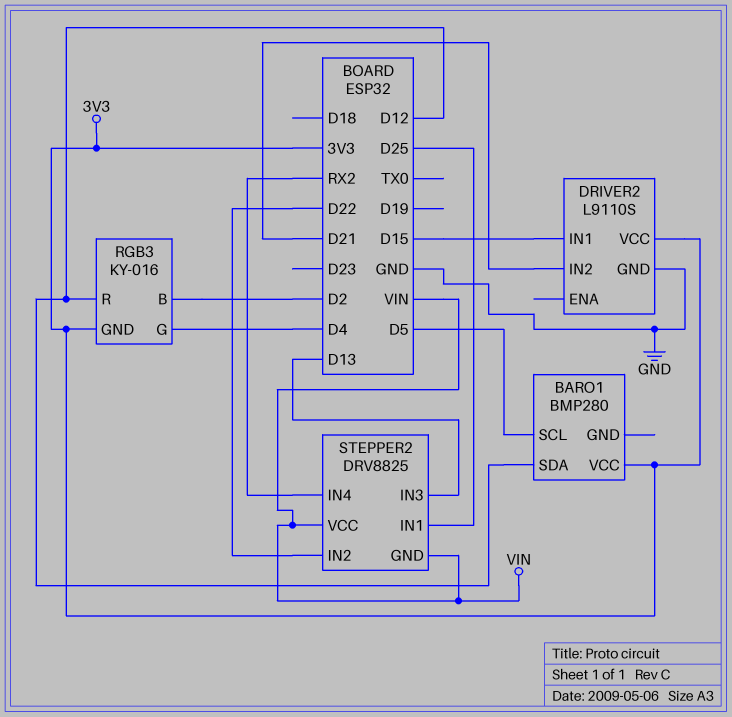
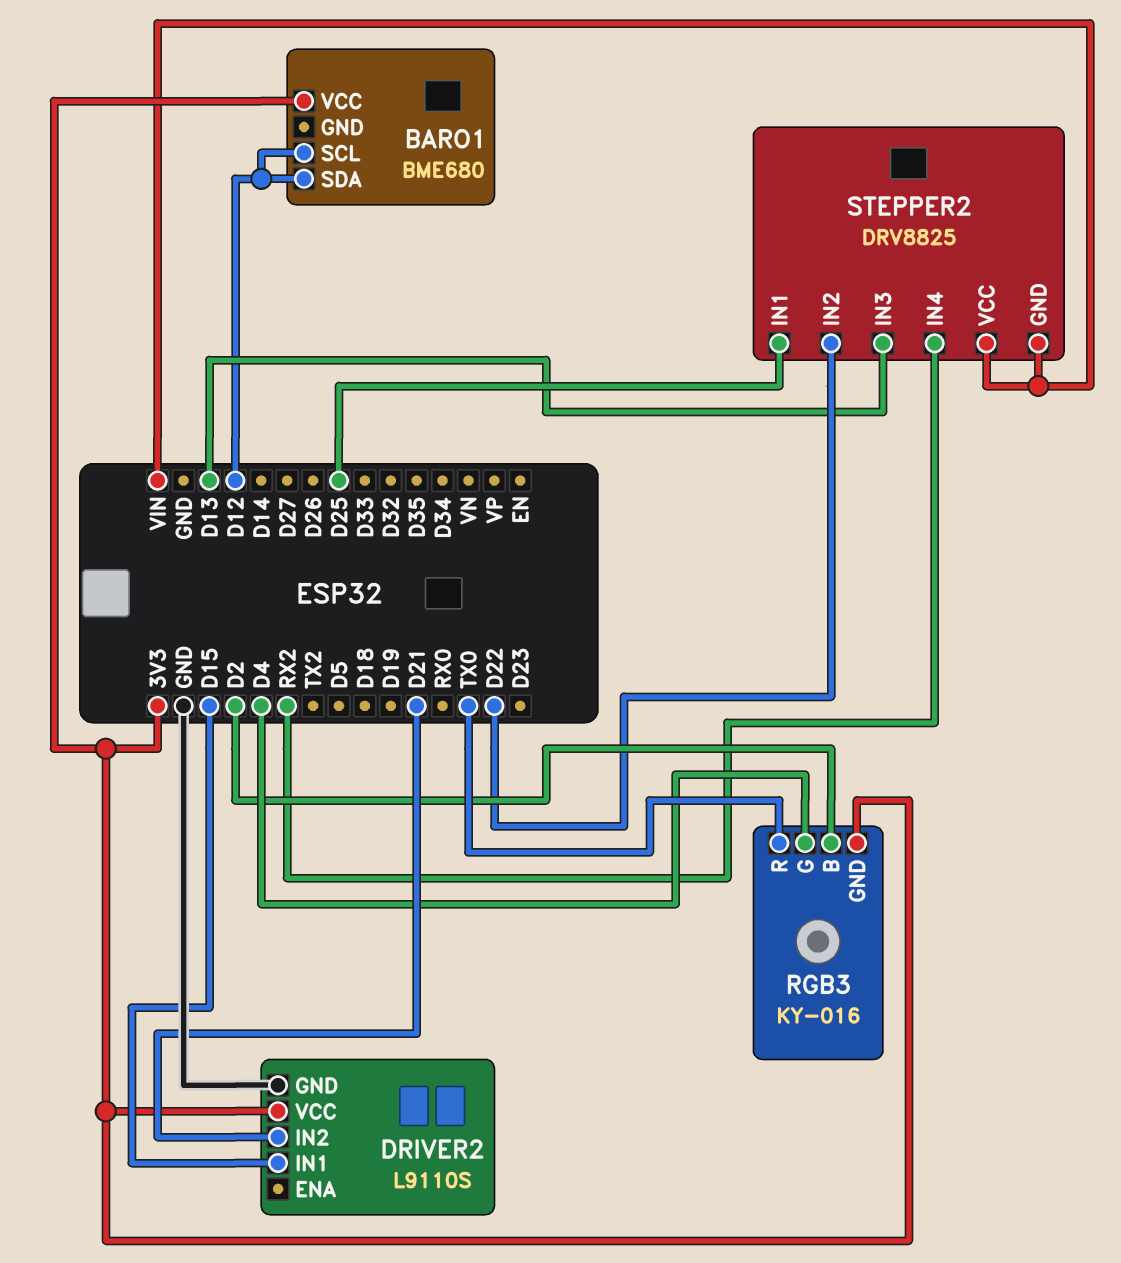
BARO1: BMP280 -> BME680
BARO1 pin SCL: D5 -> D12
RGB3 pin R: D12 -> TX0

